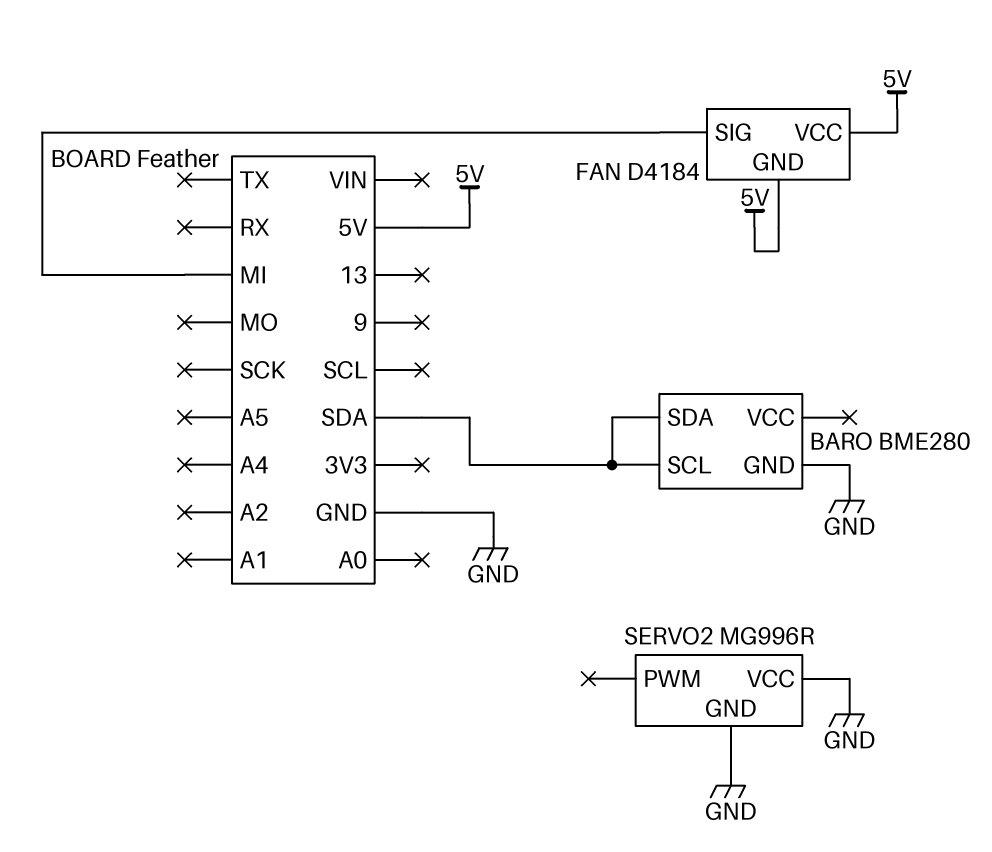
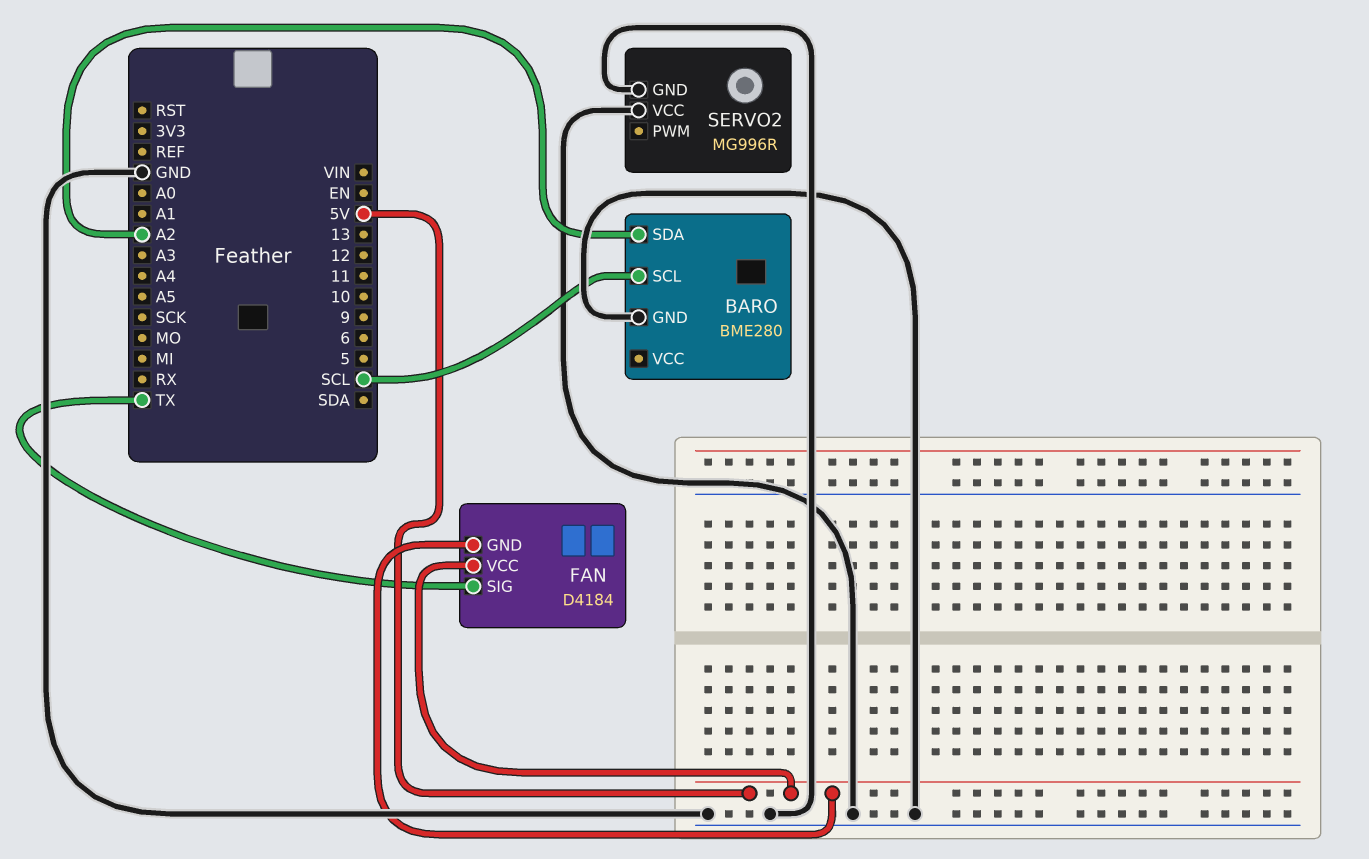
BARO pin SCL: SDA -> SCL
BARO pin SDA: SDA -> A2
FAN pin SIG: MI -> TX

